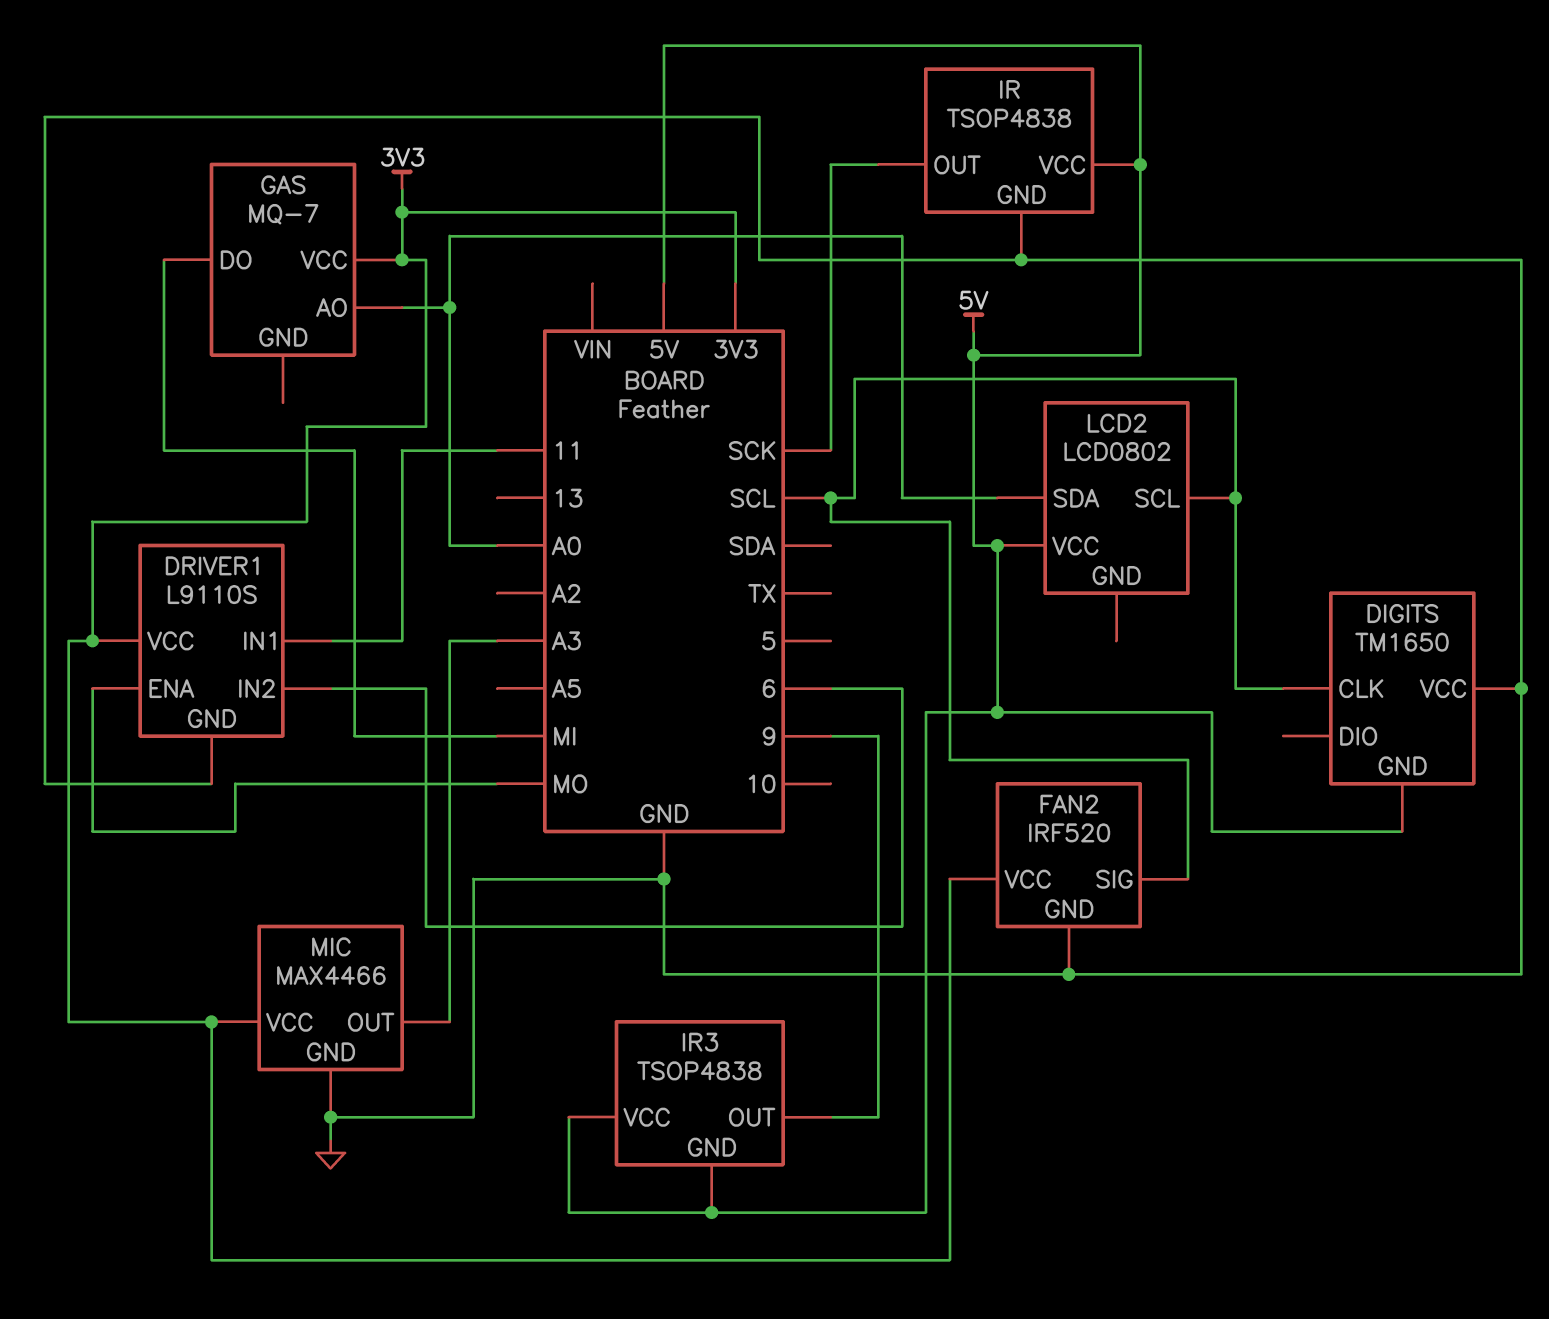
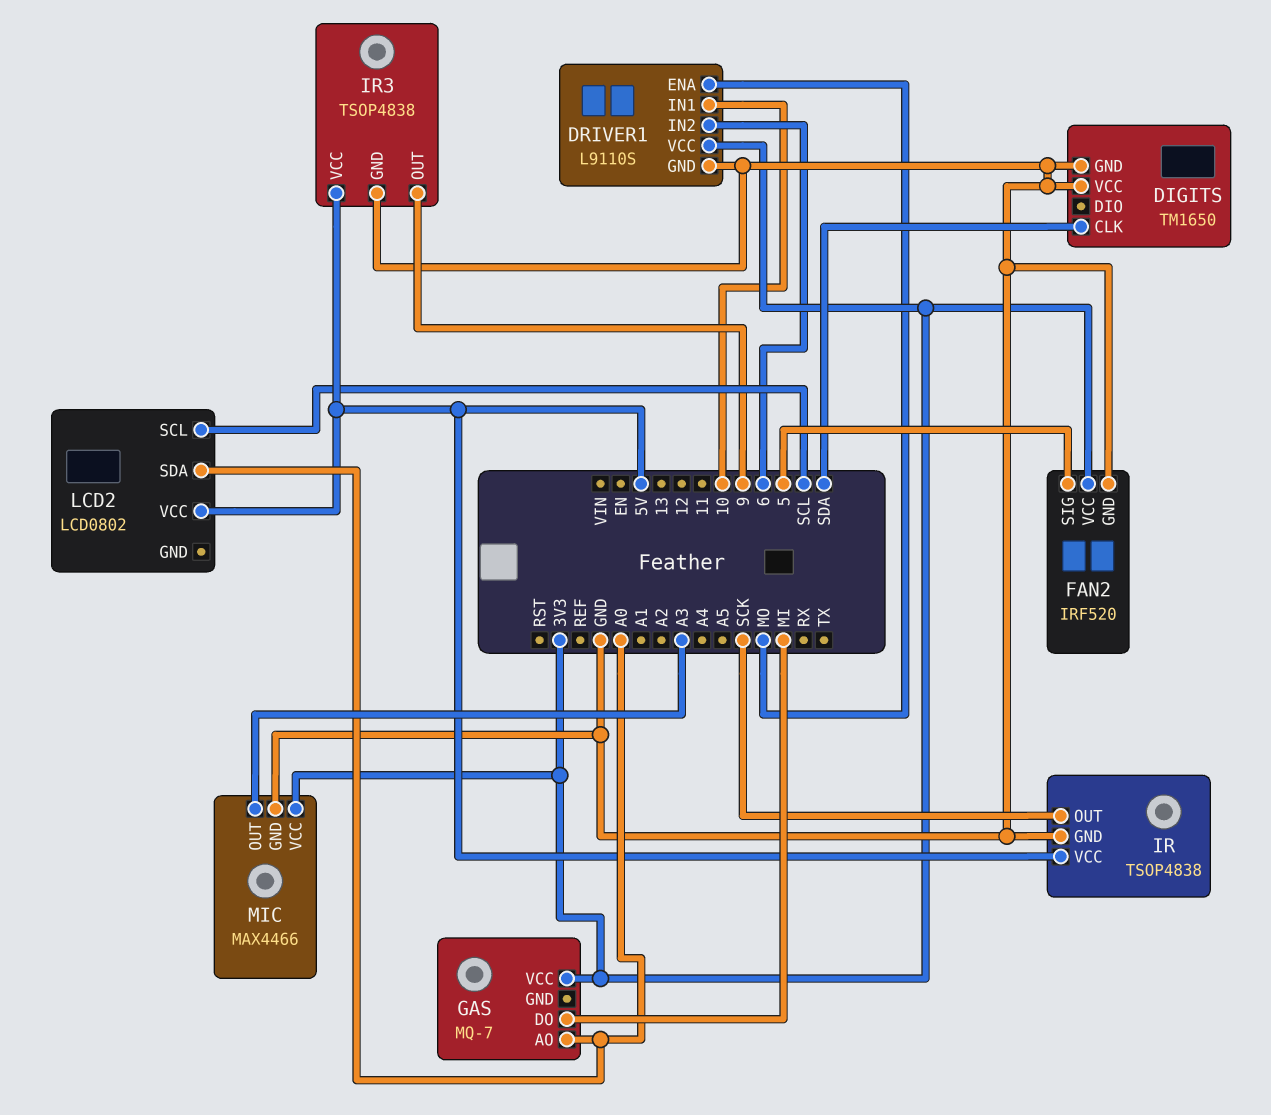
DIGITS pin CLK: SCL -> SDA
DIGITS pin GND: 5V -> GND
DRIVER1 pin IN1: 11 -> 10
FAN2 pin SIG: SCL -> 5
IR3 pin GND: 5V -> GND

